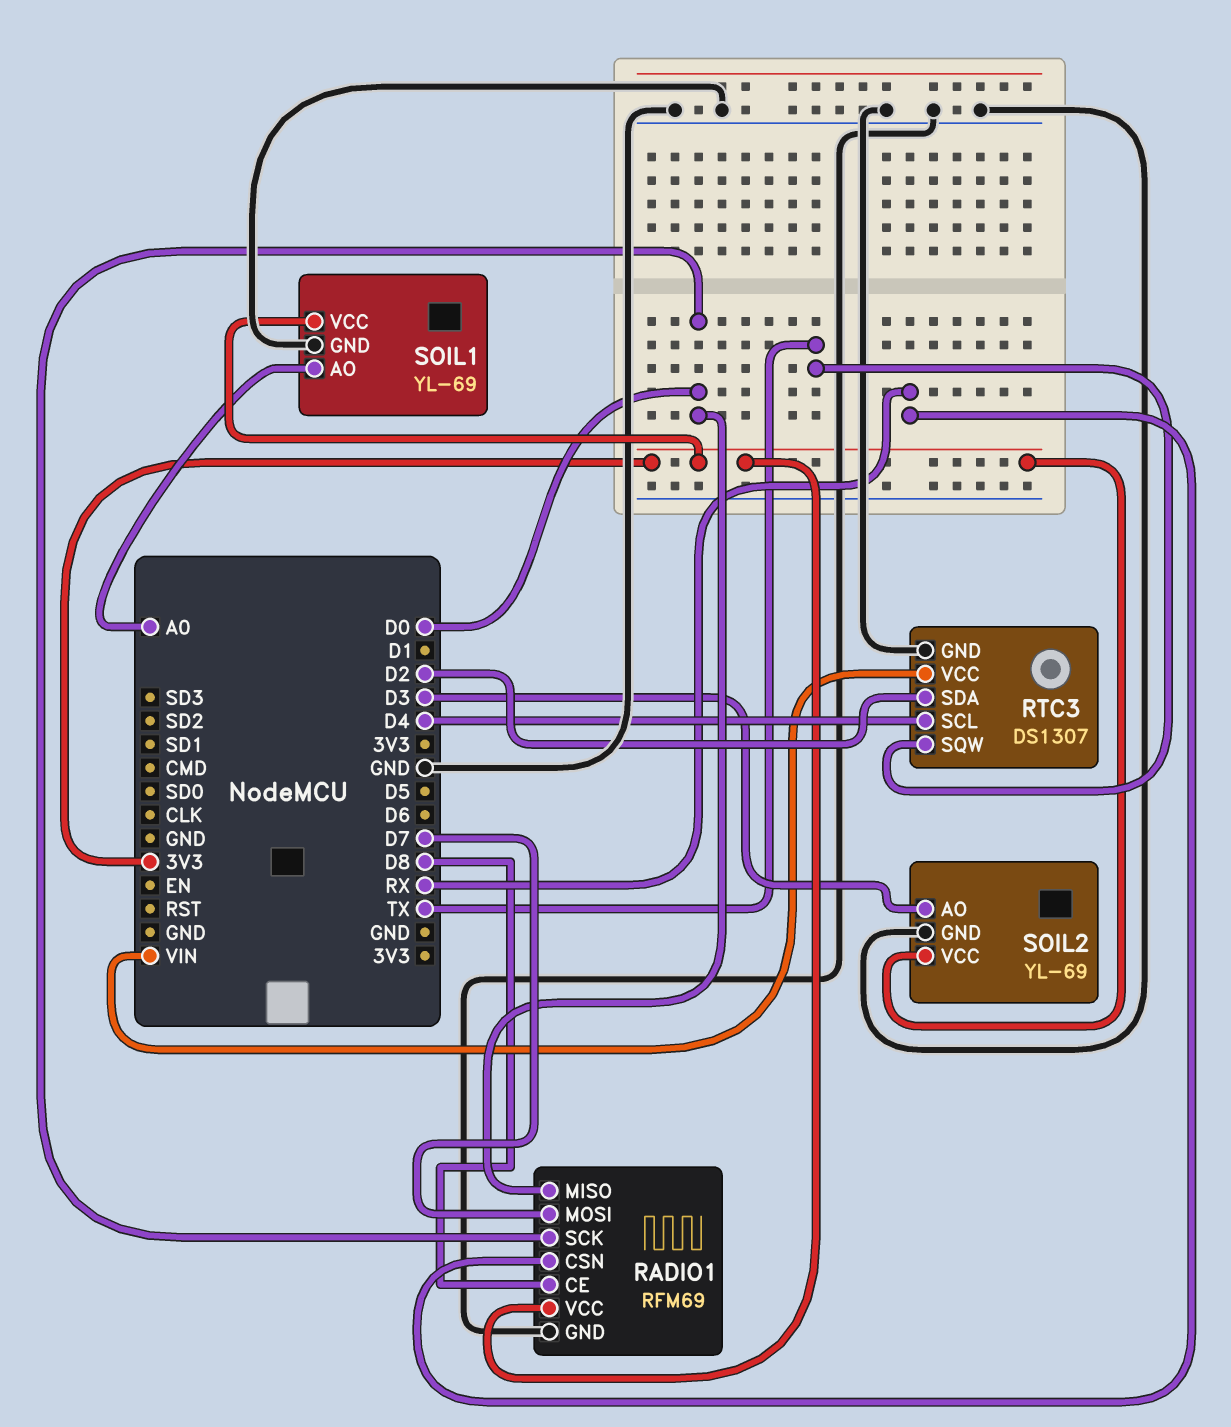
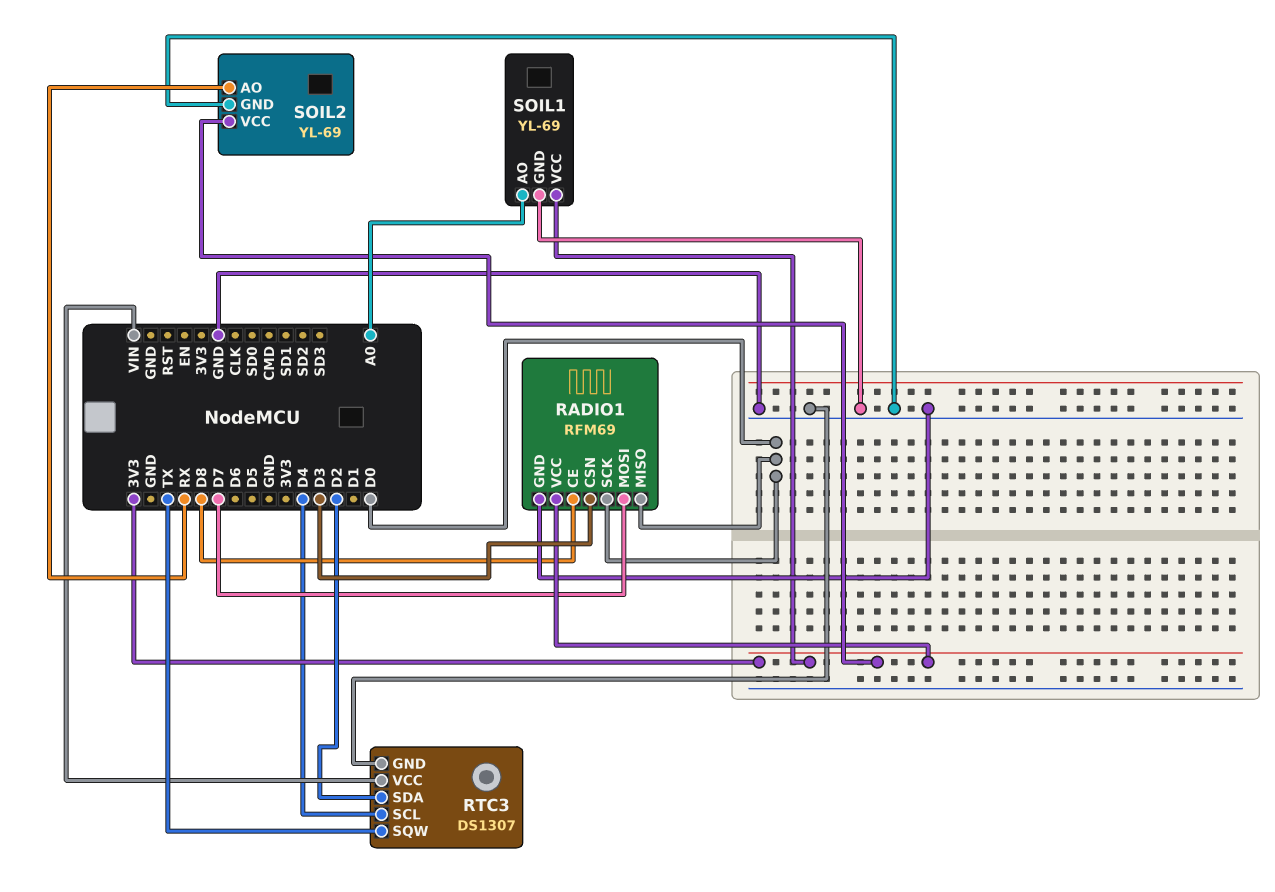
RADIO1 pin CSN: RX -> D3
SOIL2 pin AO: D3 -> RX

